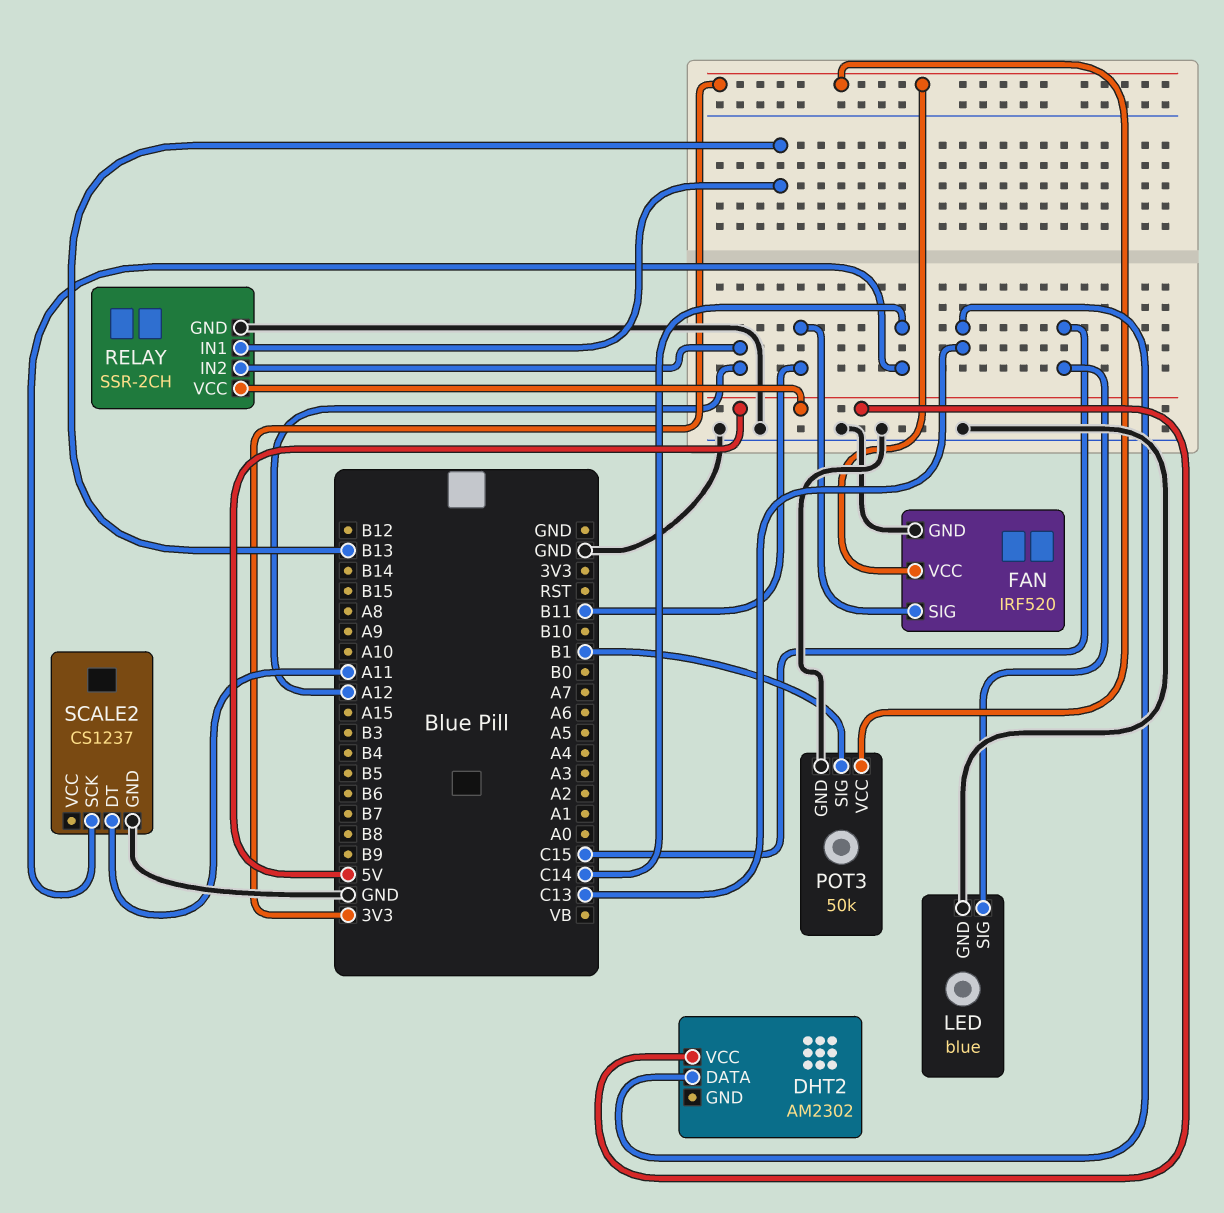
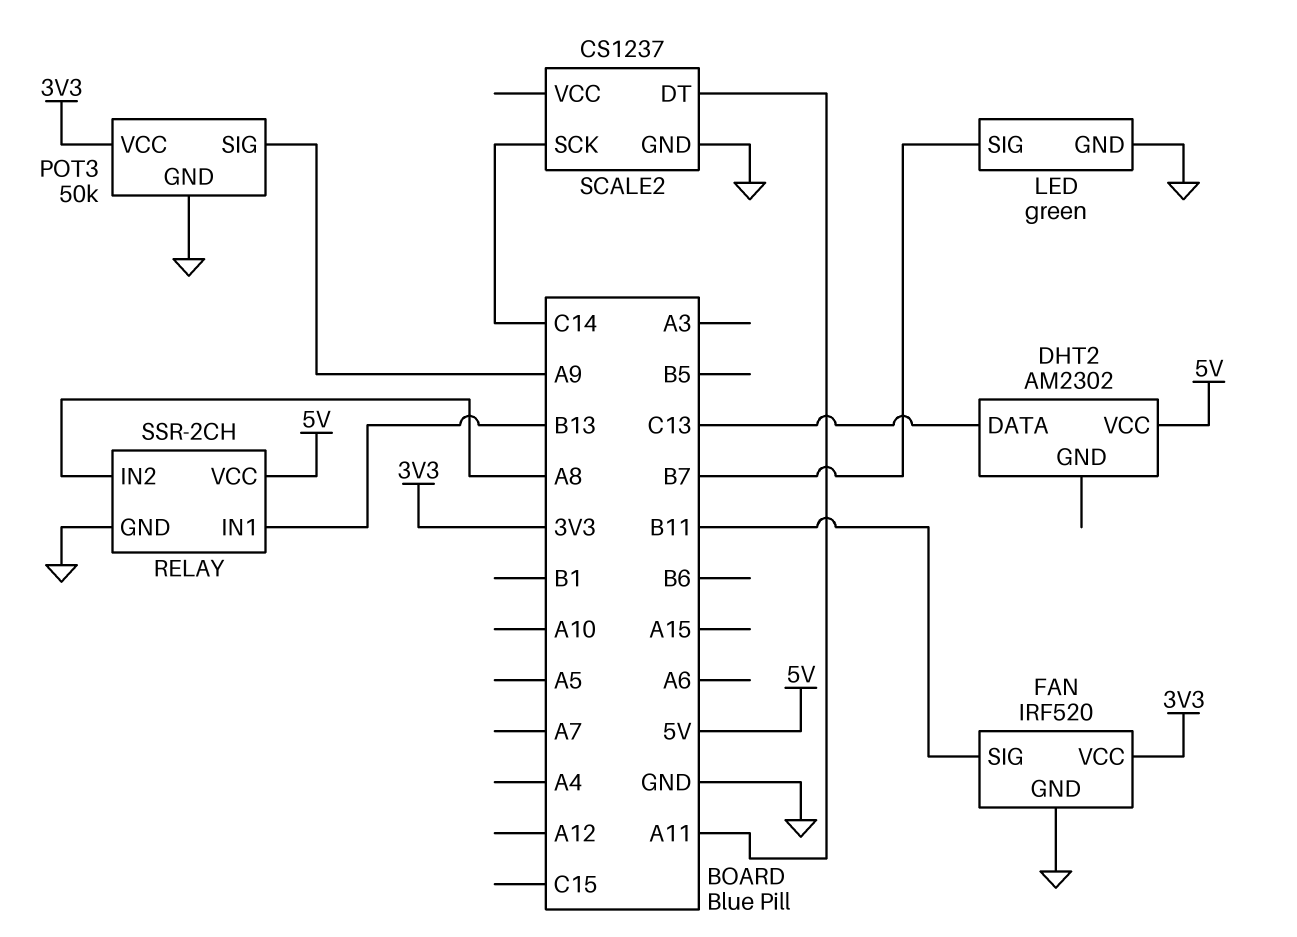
LED: blue -> green
LED pin SIG: C15 -> B7
POT3 pin SIG: B1 -> A9
RELAY pin IN2: A12 -> A8

